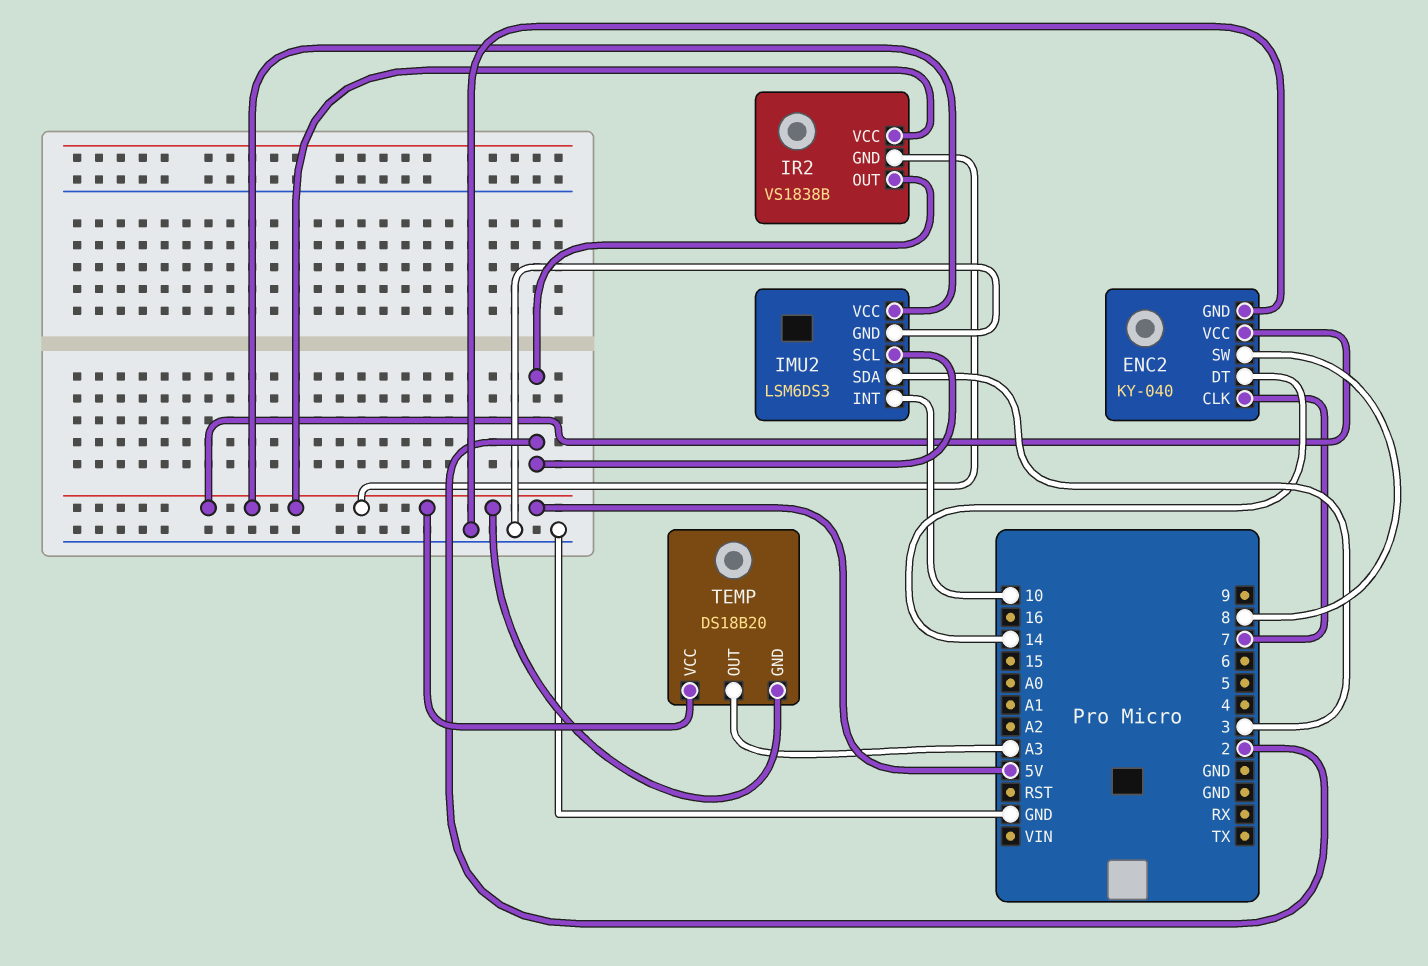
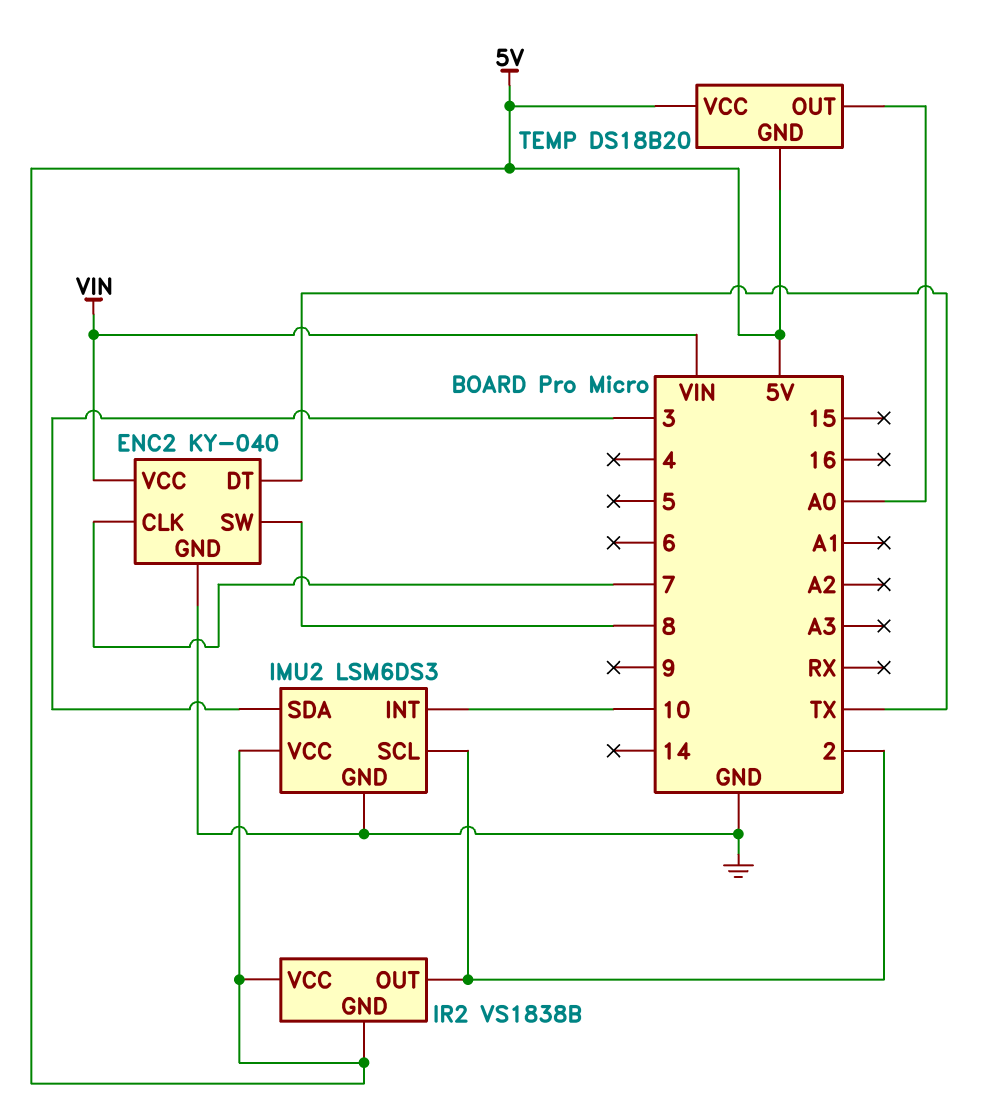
ENC2 pin DT: 14 -> TX
ENC2 pin VCC: 5V -> VIN
TEMP pin OUT: A3 -> A0

